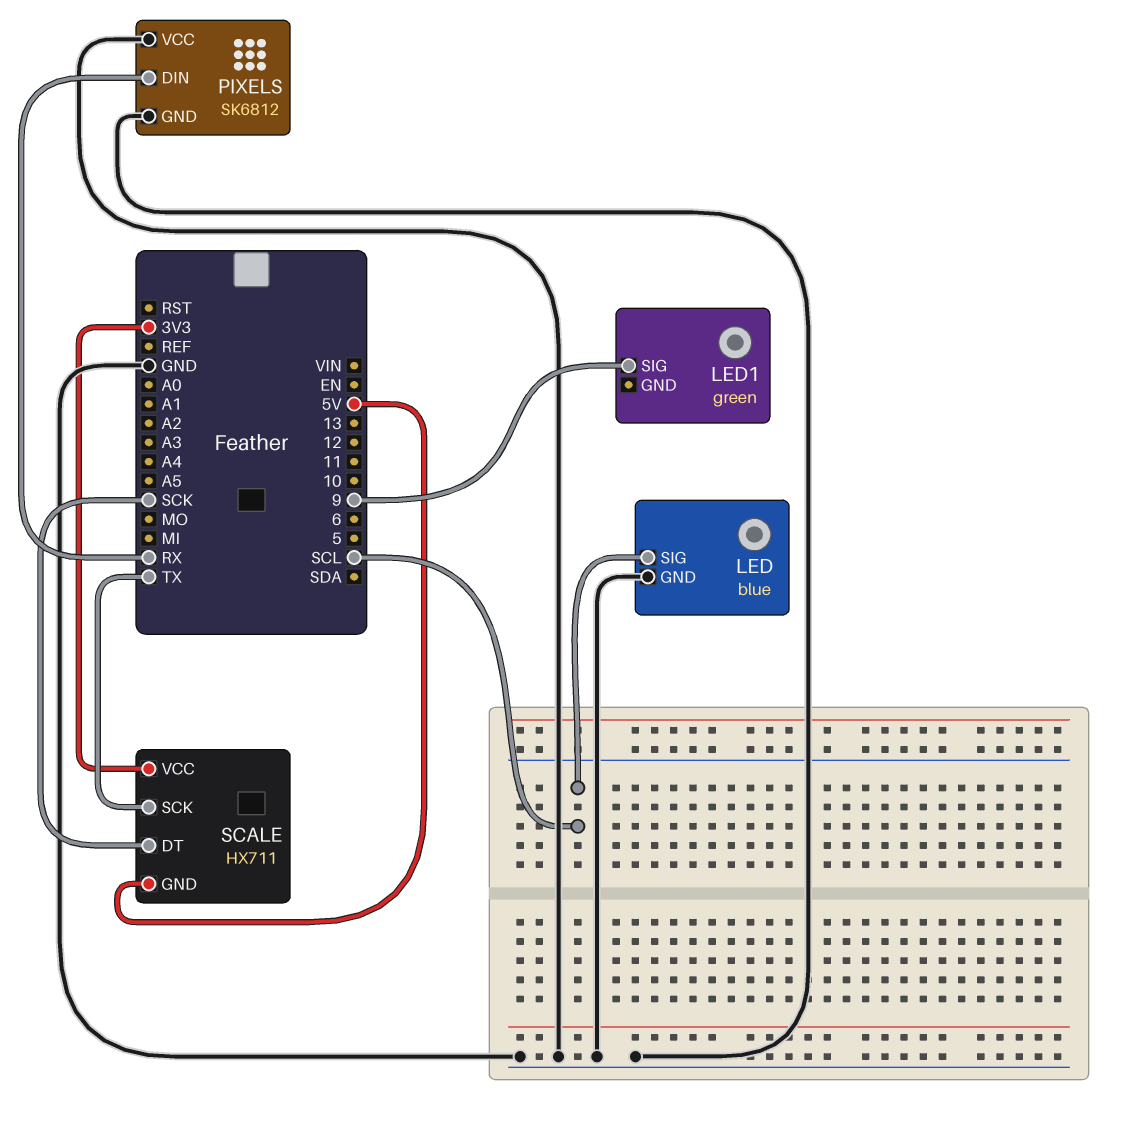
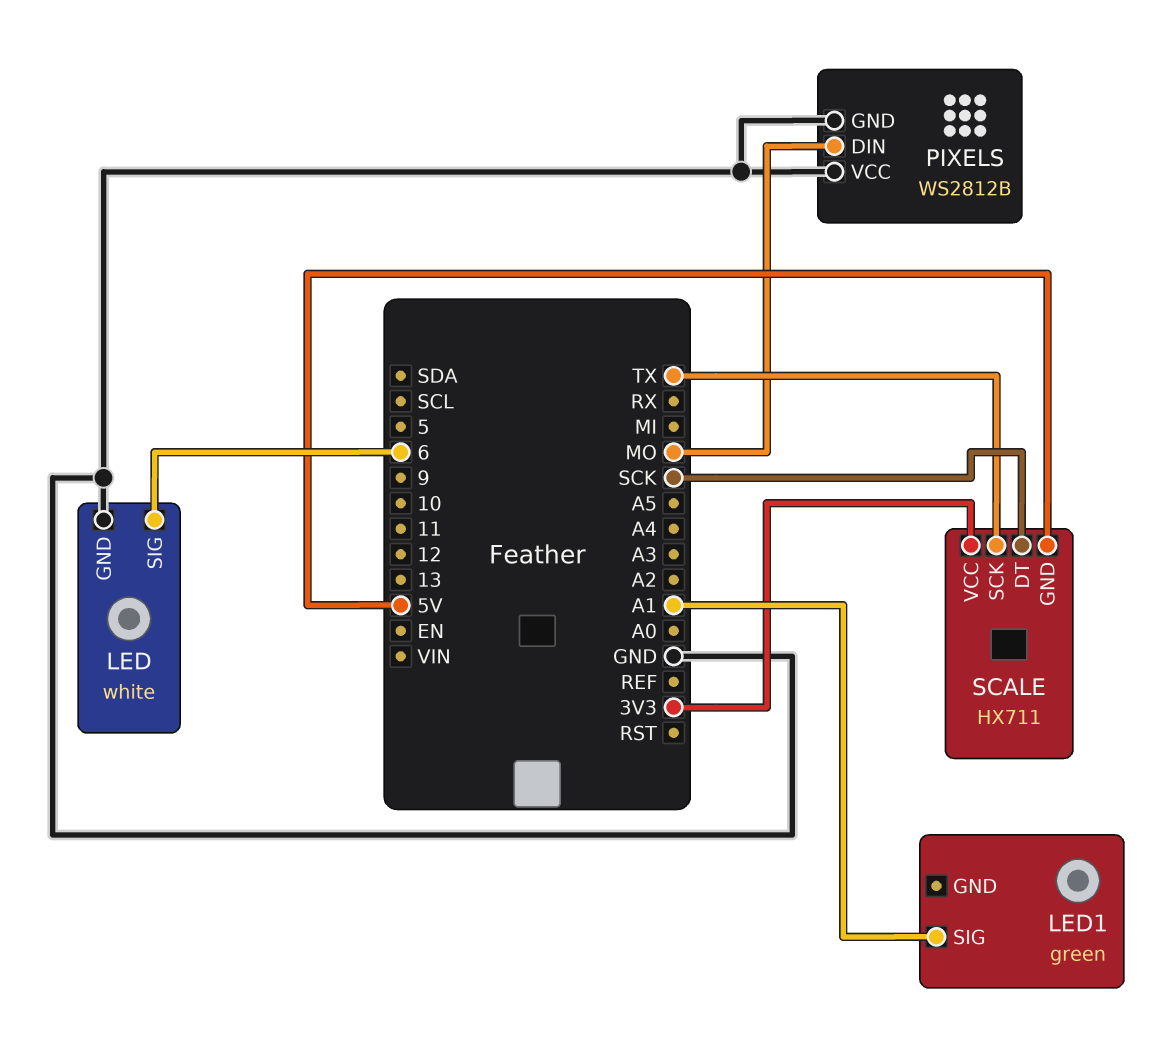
LED: blue -> white
LED pin SIG: SCL -> 6
LED1 pin SIG: 9 -> A1
PIXELS: SK6812 -> WS2812B
PIXELS pin DIN: RX -> MO

